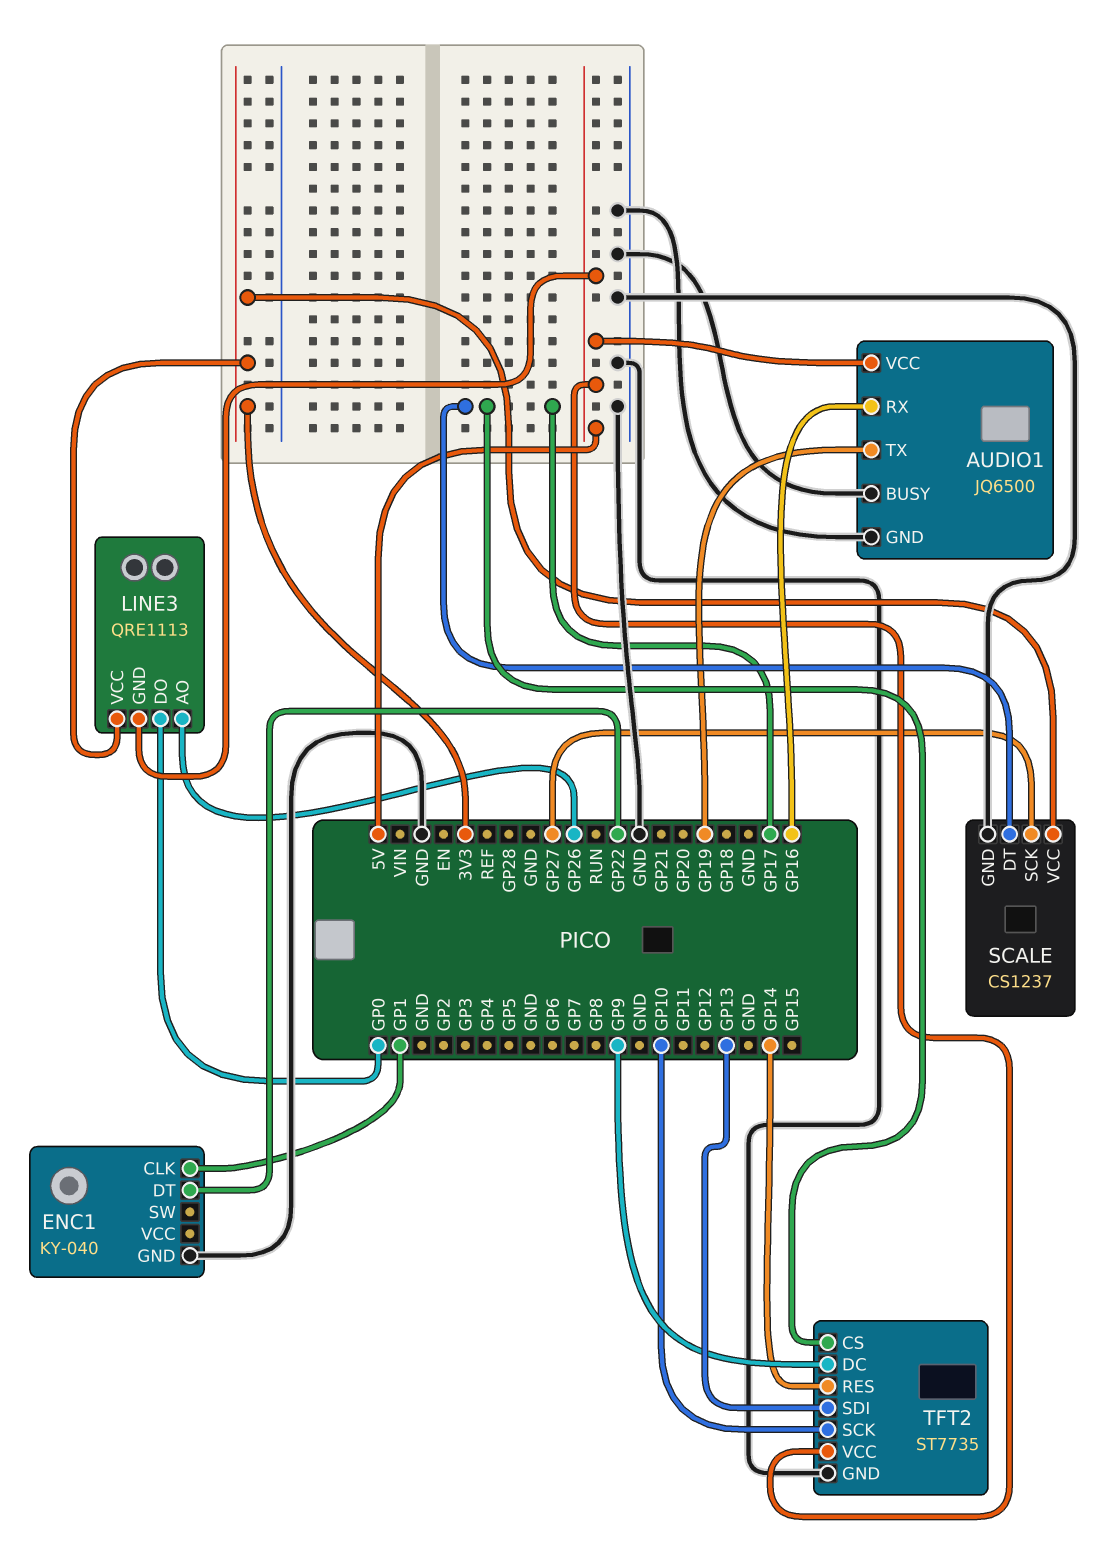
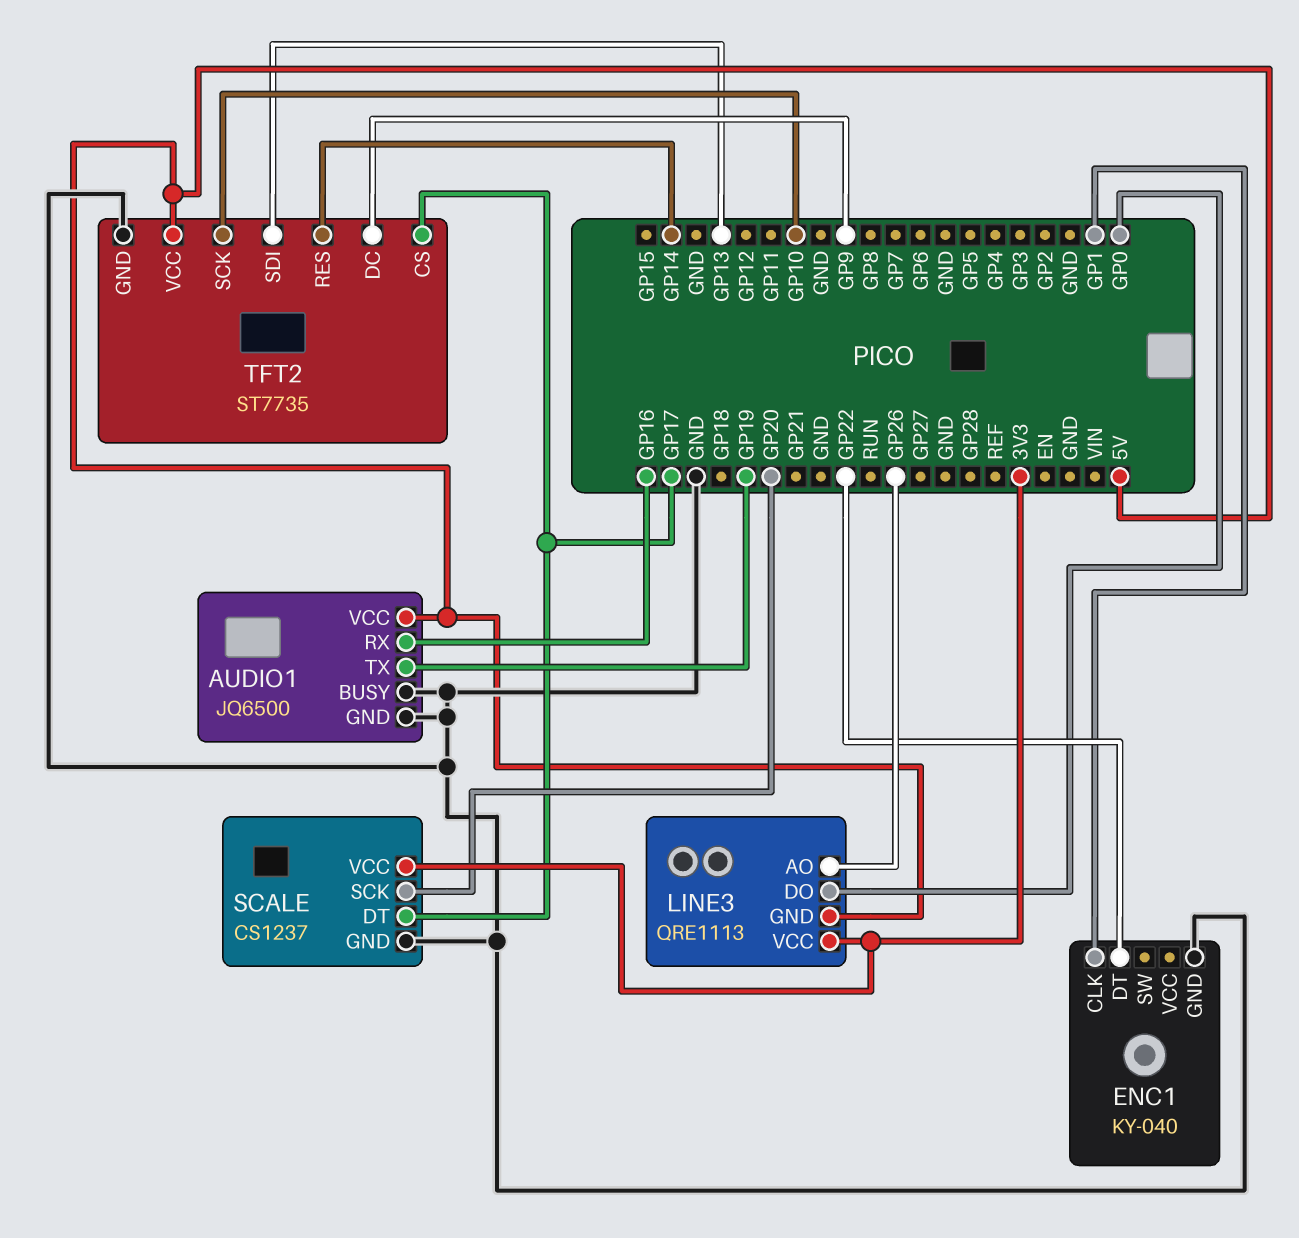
SCALE pin SCK: GP27 -> GP20

